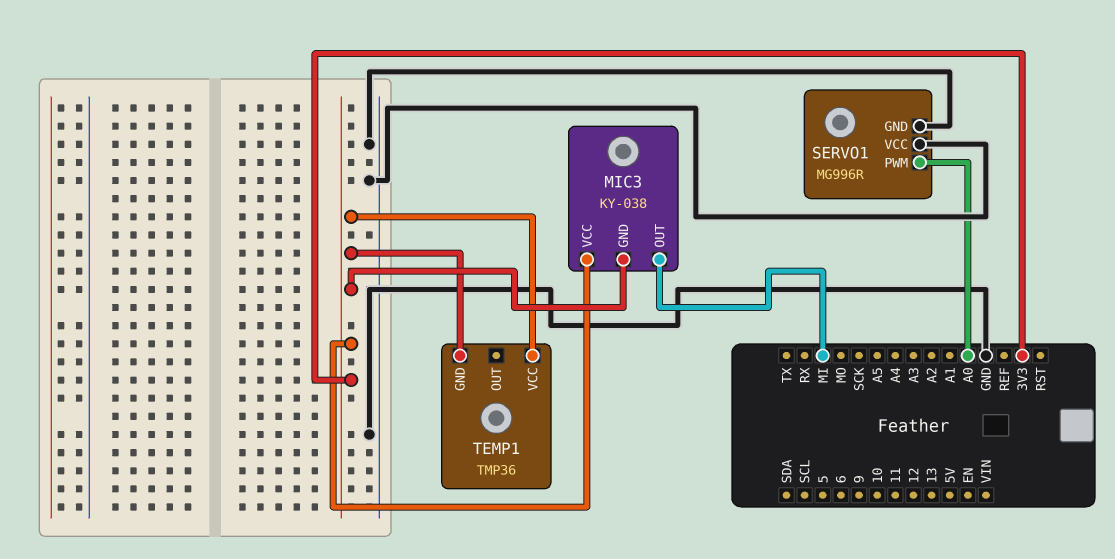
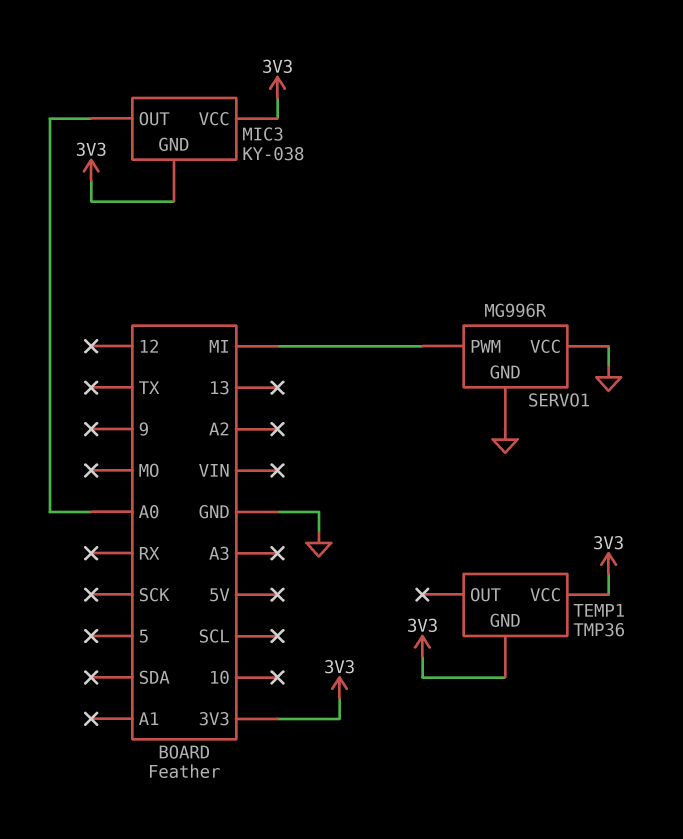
MIC3 pin OUT: MI -> A0
SERVO1 pin PWM: A0 -> MI

